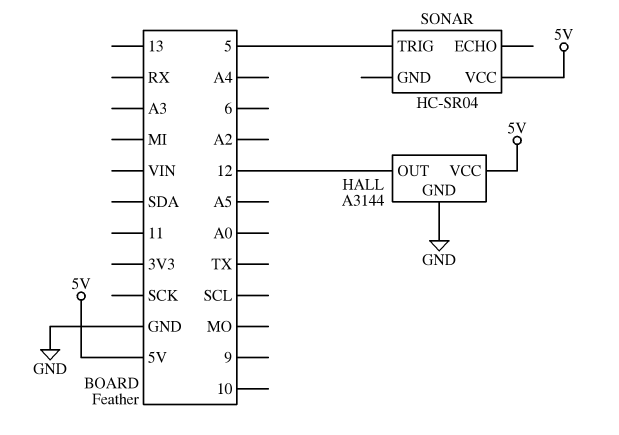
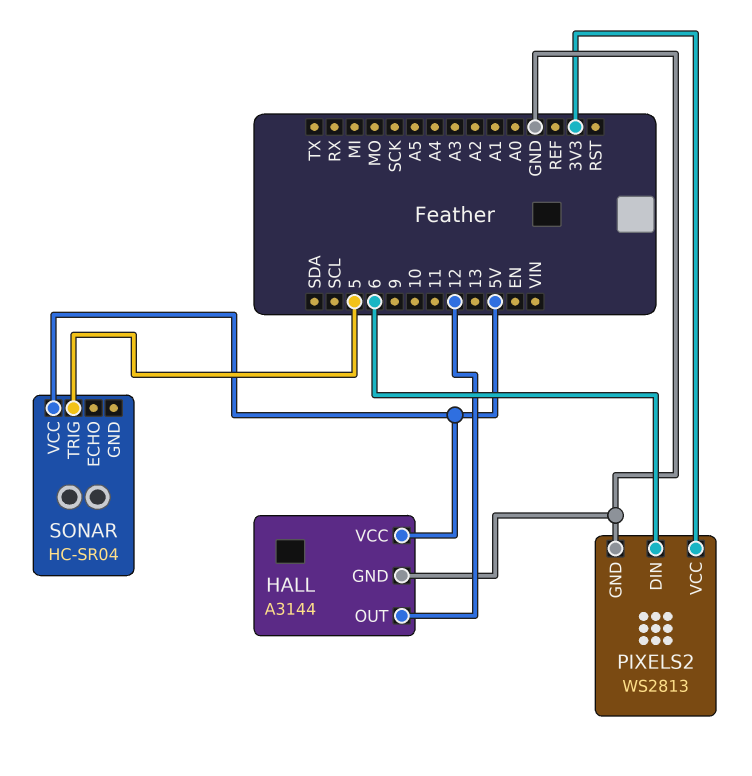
PIXELS2: none -> WS2813
PIXELS2 pin DIN: none -> 6
PIXELS2 pin GND: none -> GND
PIXELS2 pin VCC: none -> 3V3

